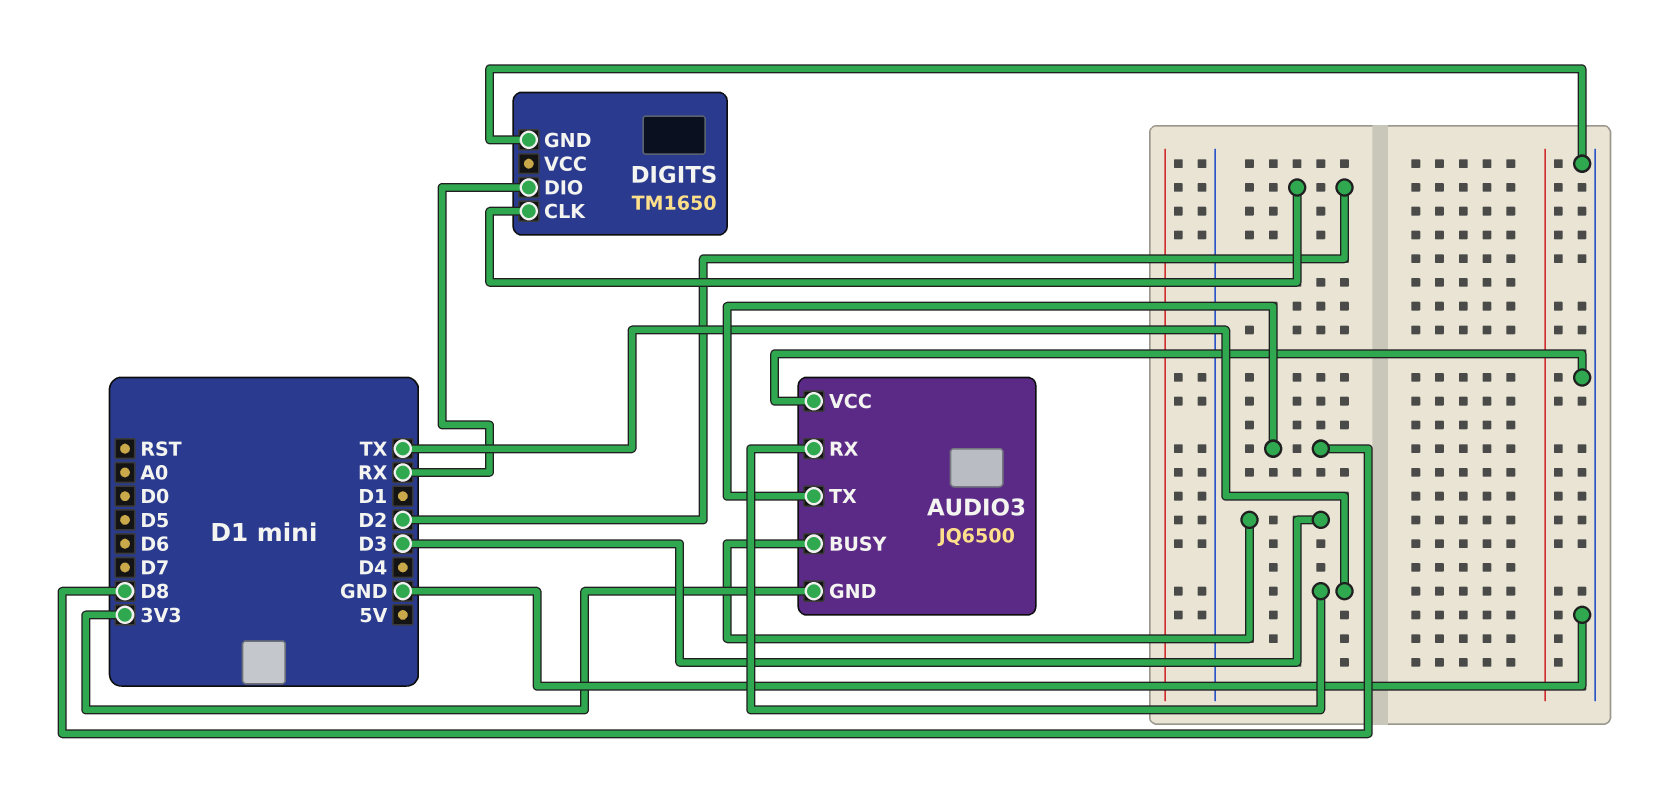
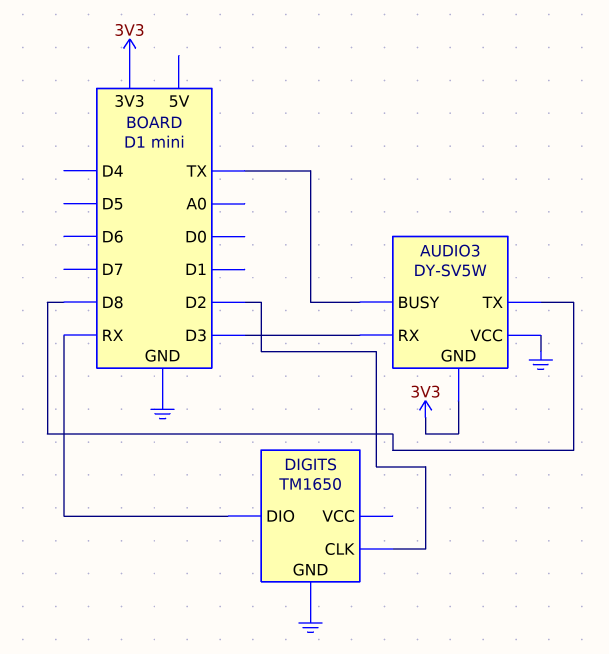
AUDIO3: JQ6500 -> DY-SV5W
AUDIO3 pin BUSY: D3 -> TX
AUDIO3 pin RX: TX -> D3

